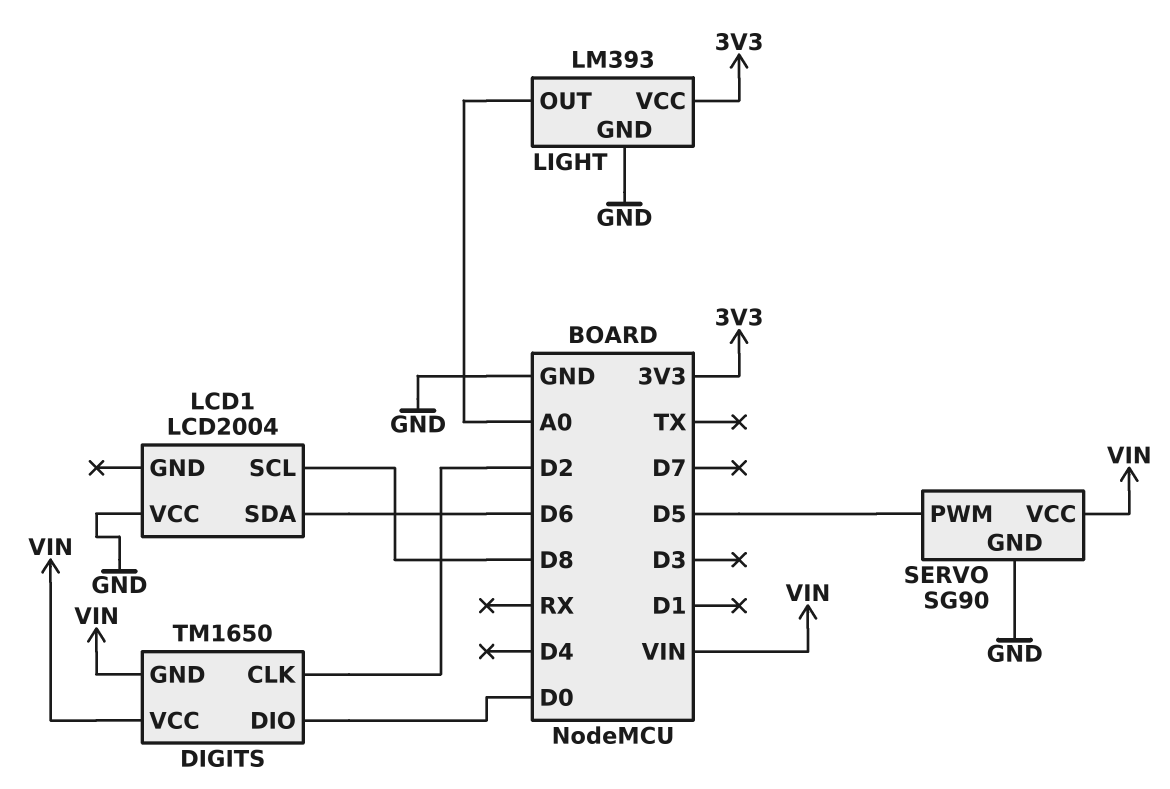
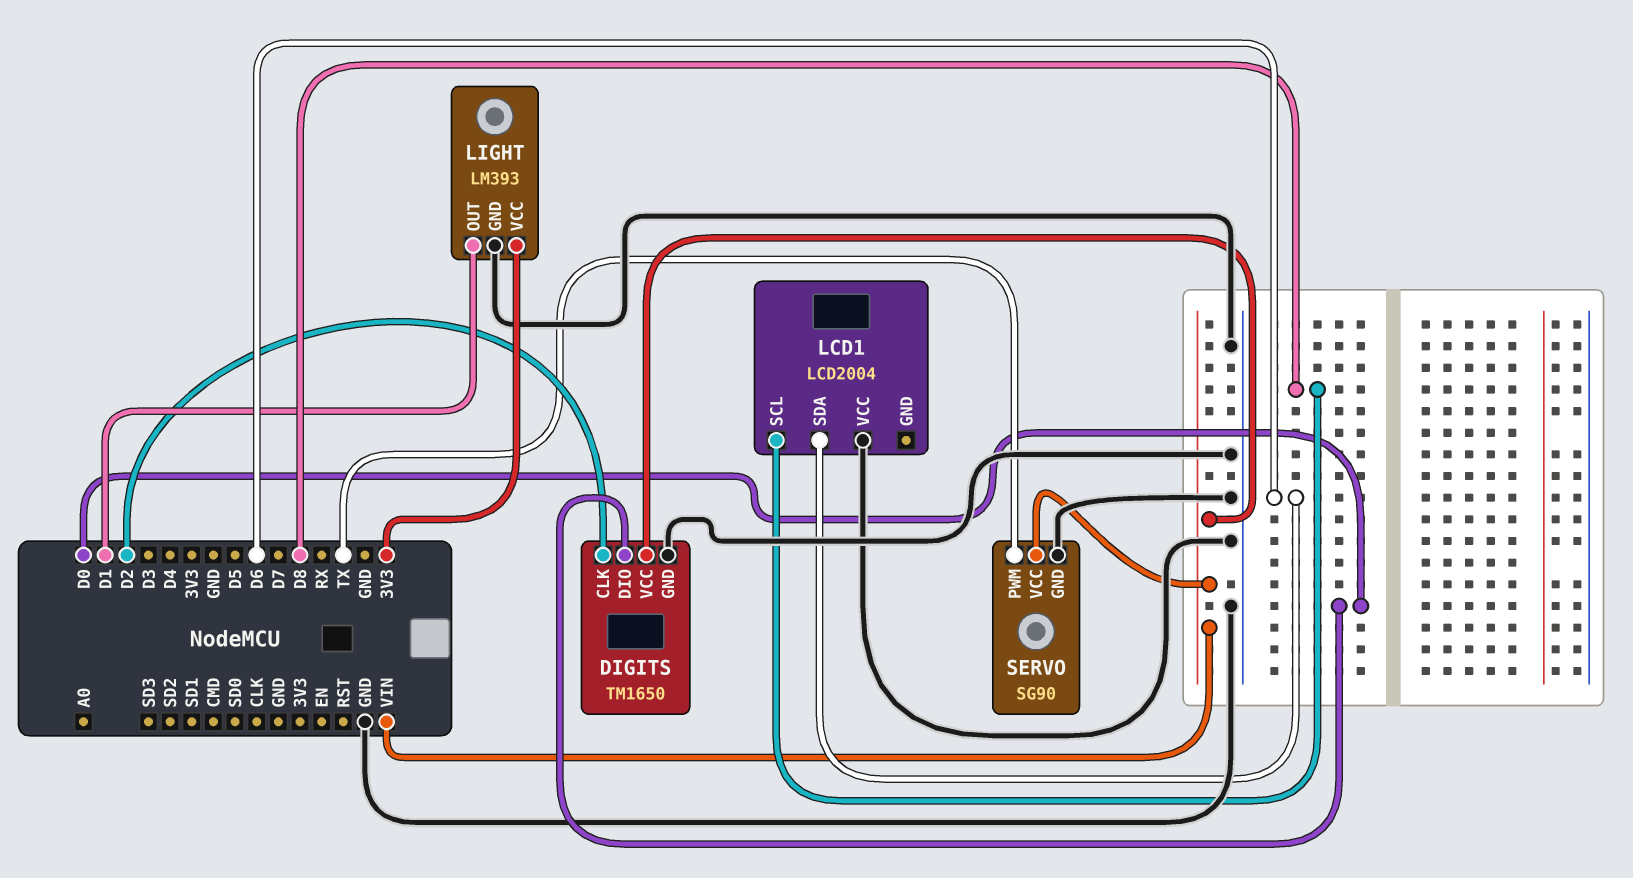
DIGITS pin GND: VIN -> GND
LIGHT pin OUT: A0 -> D1
SERVO pin PWM: D5 -> TX

